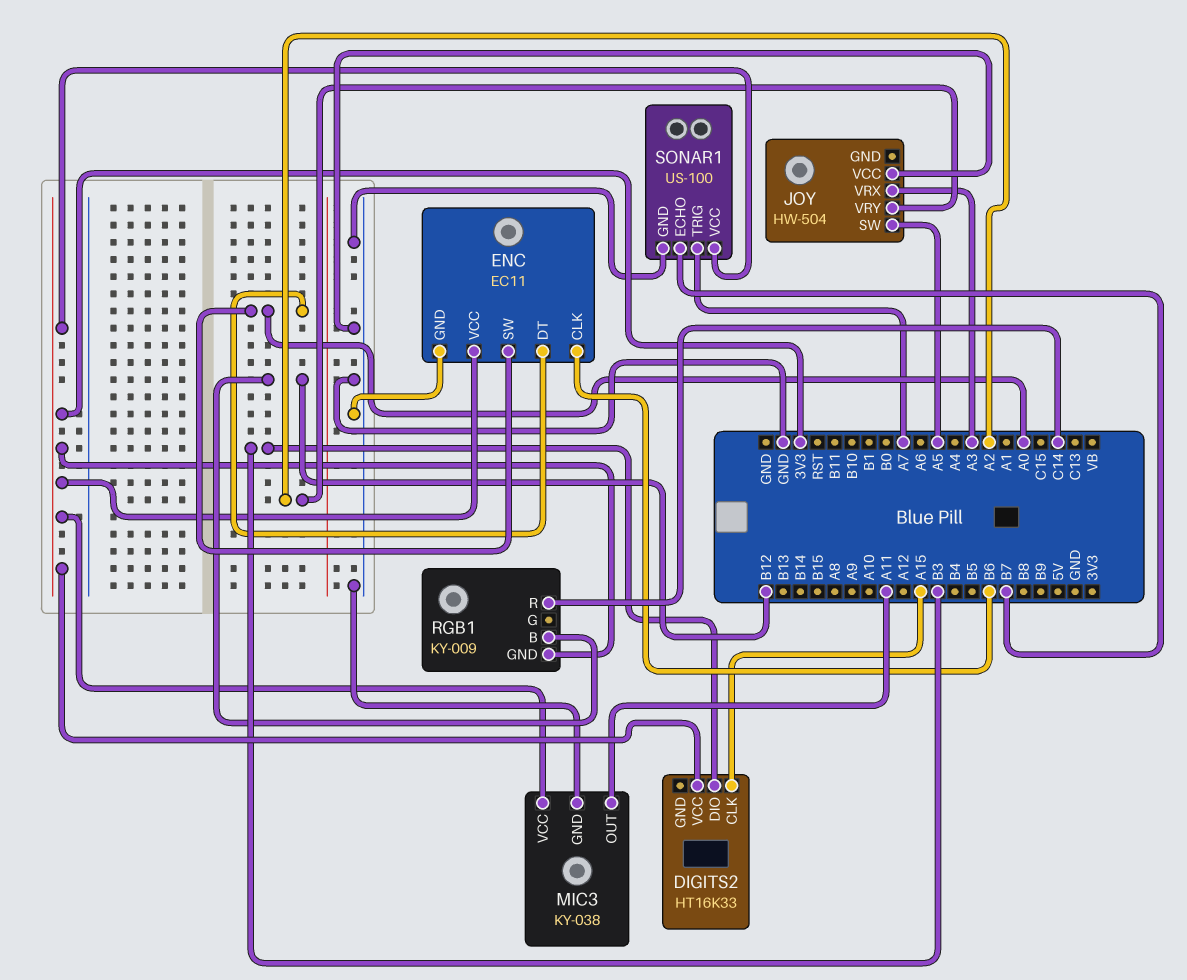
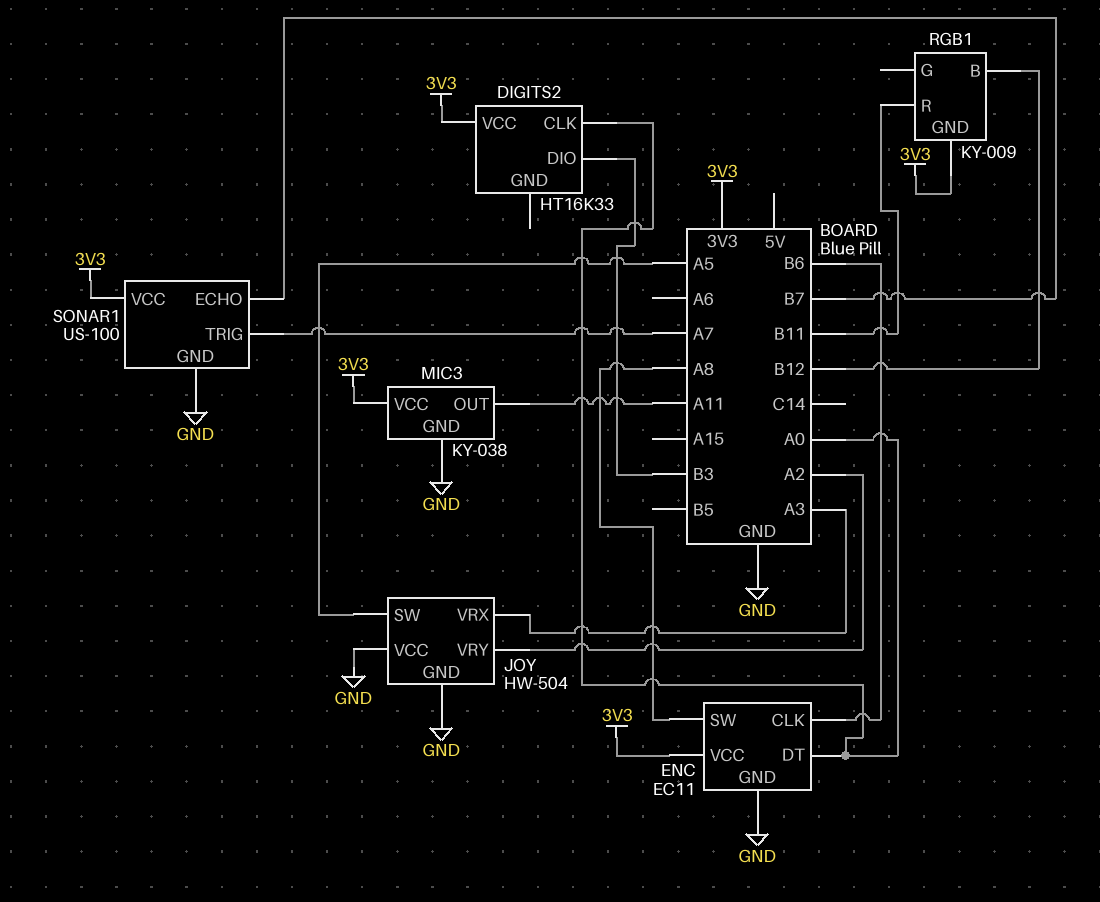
DIGITS2 pin CLK: A15 -> A0
ENC pin SW: A0 -> A8
JOY pin GND: none -> GND
RGB1 pin R: C14 -> B11

